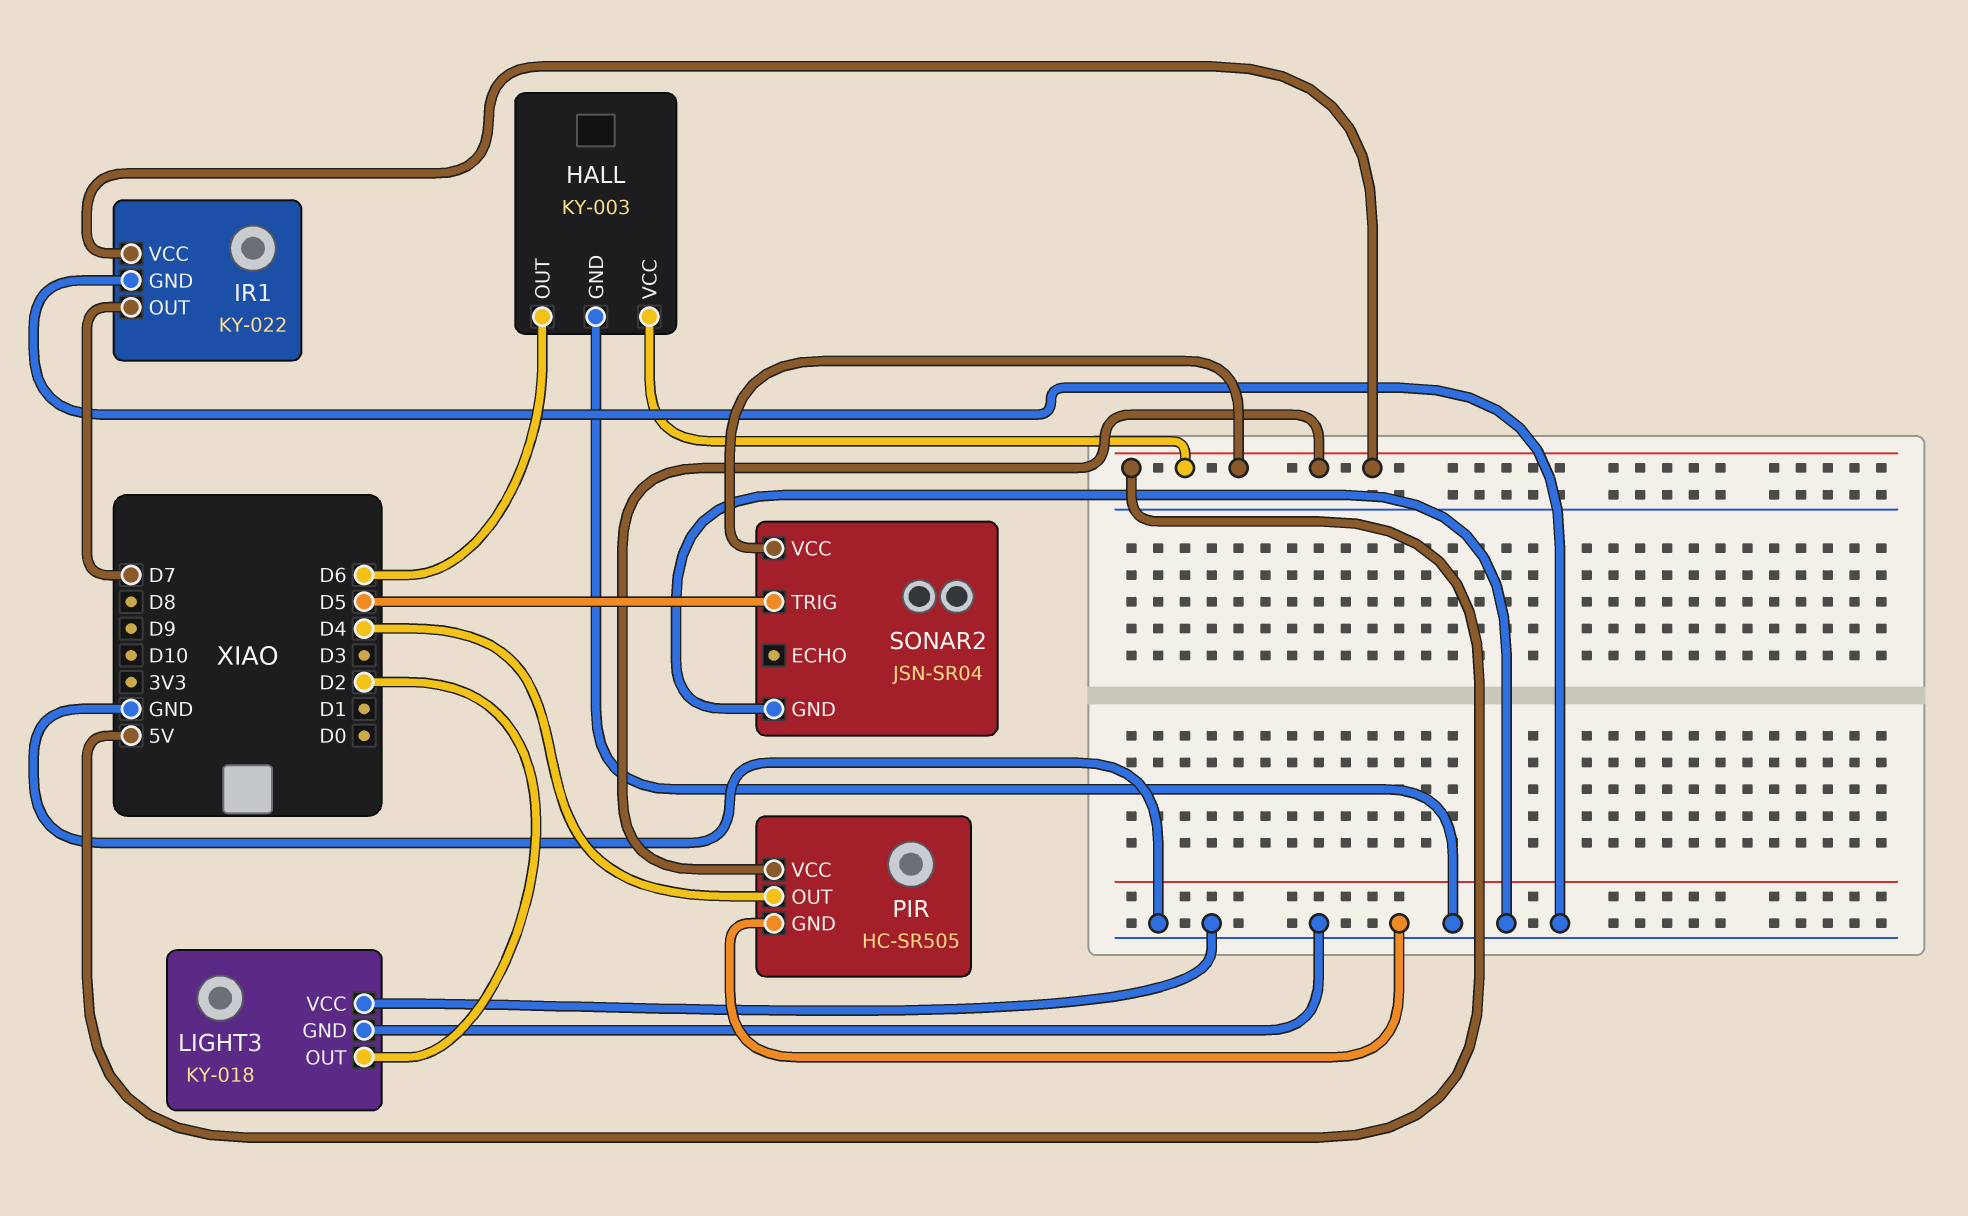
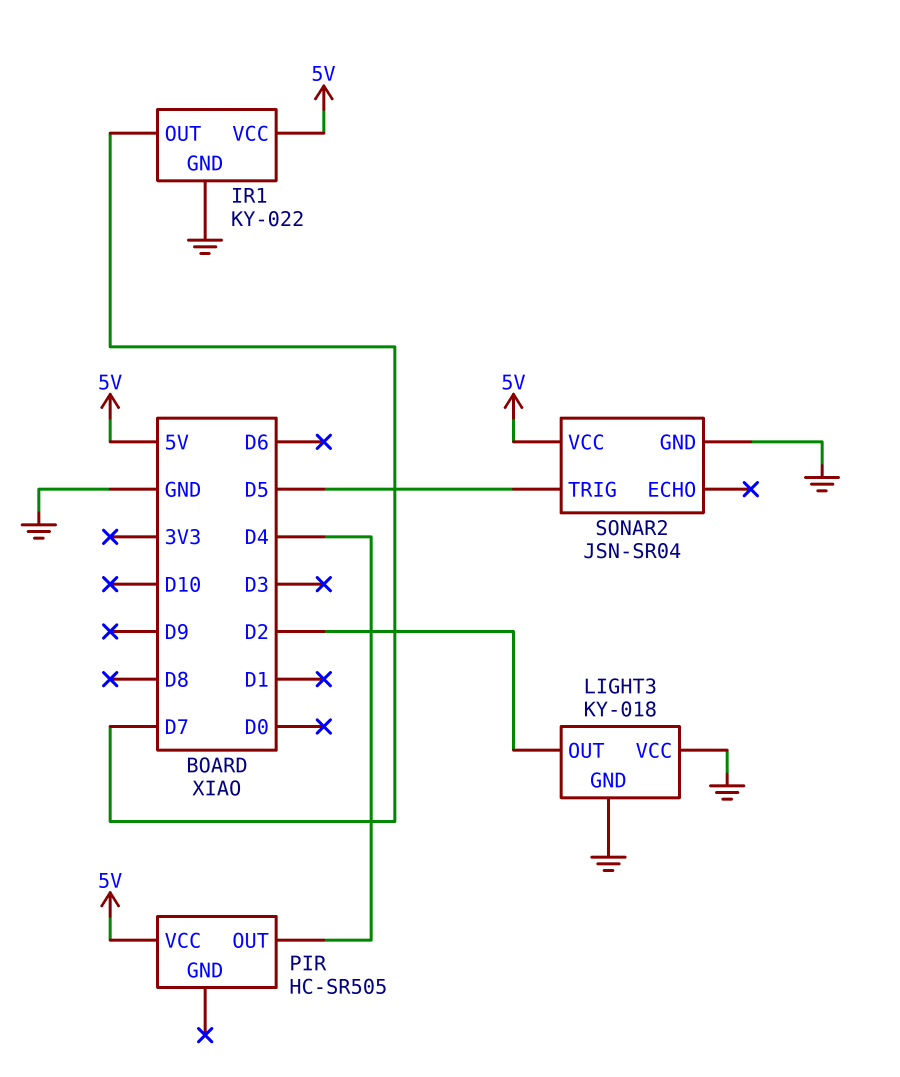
HALL: KY-003 -> none
HALL pin GND: GND -> none
HALL pin OUT: D6 -> none
HALL pin VCC: 5V -> none
PIR pin GND: GND -> none

